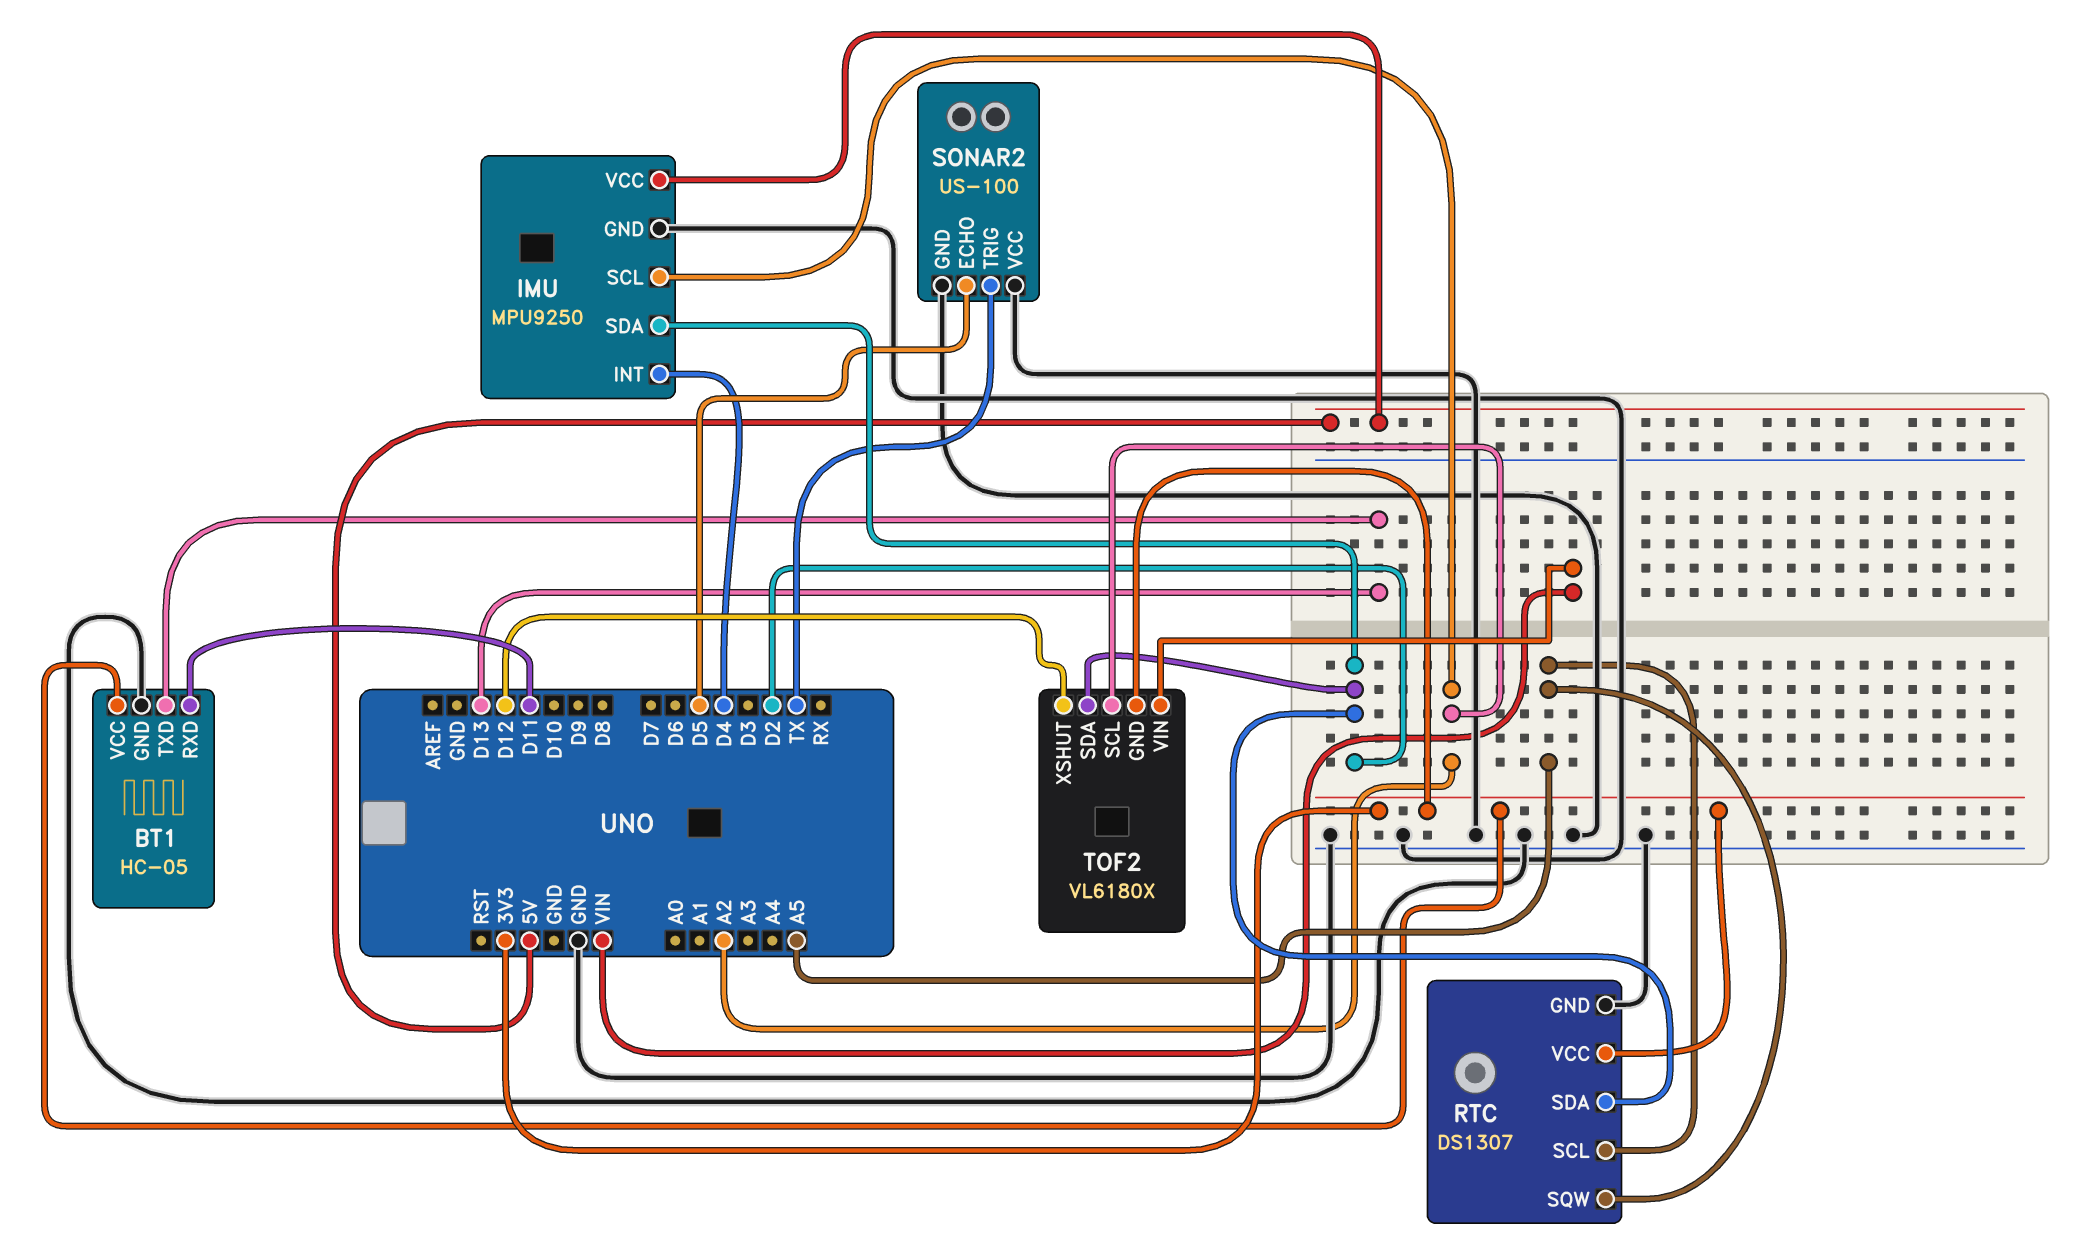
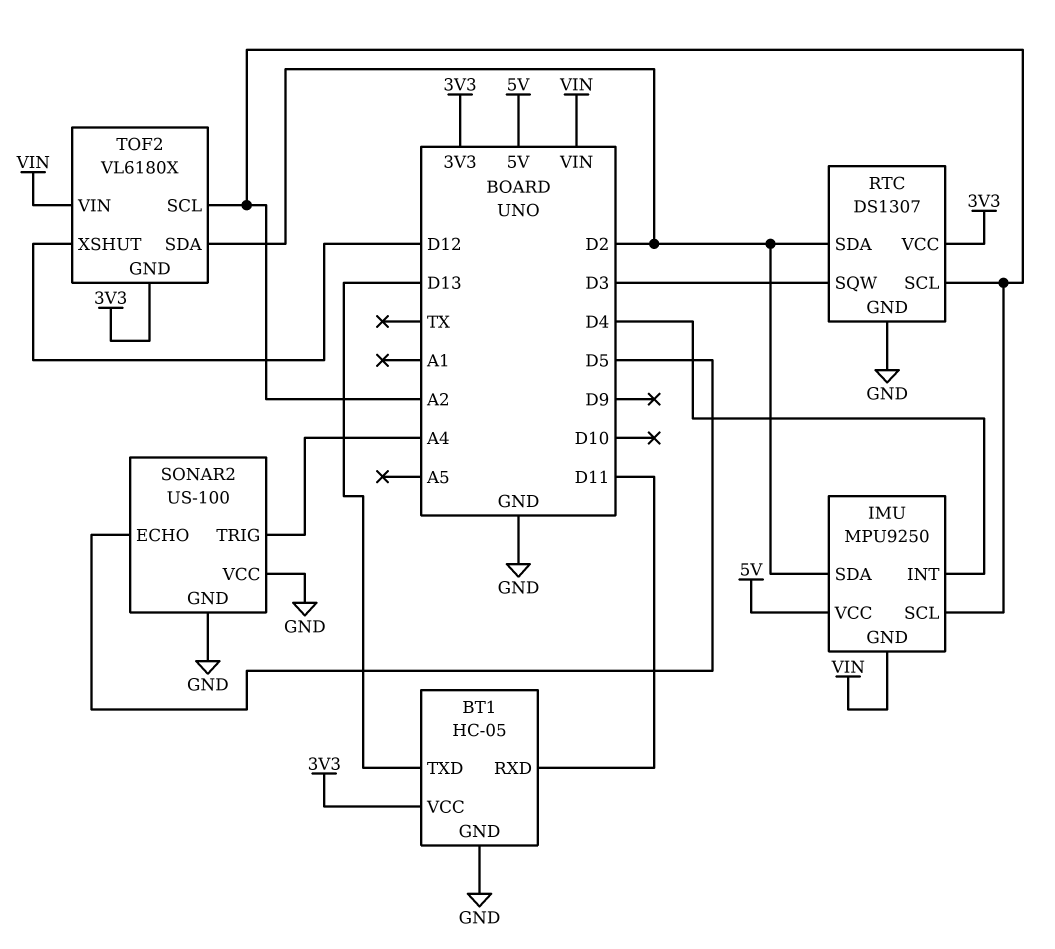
IMU pin GND: GND -> VIN
RTC pin SCL: A5 -> A2
RTC pin SQW: A5 -> D3
SONAR2 pin TRIG: TX -> A4

